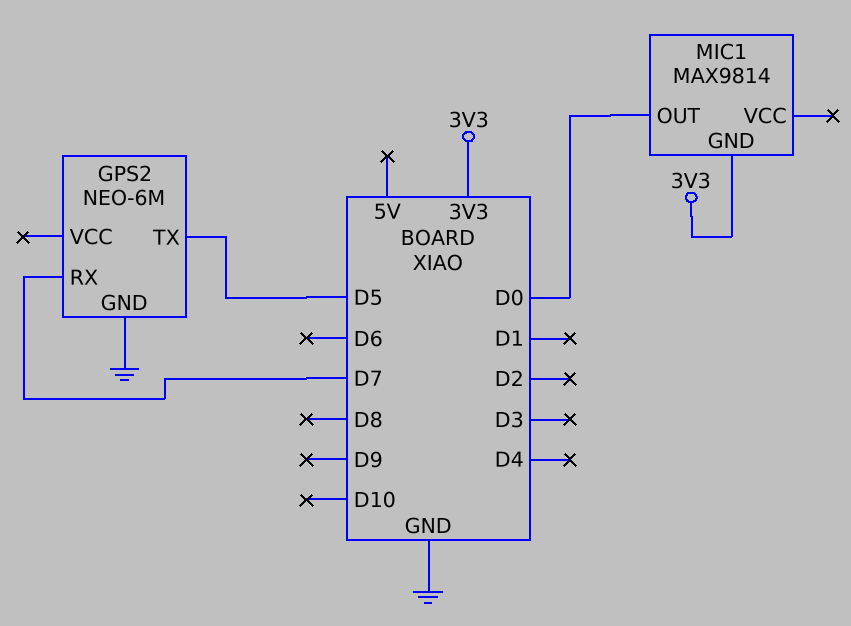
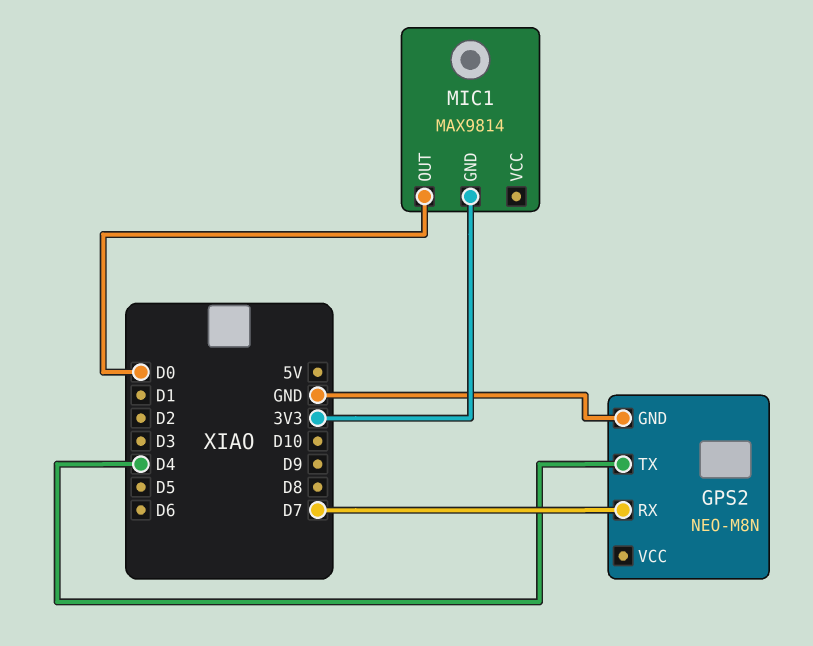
GPS2: NEO-6M -> NEO-M8N
GPS2 pin TX: D5 -> D4

